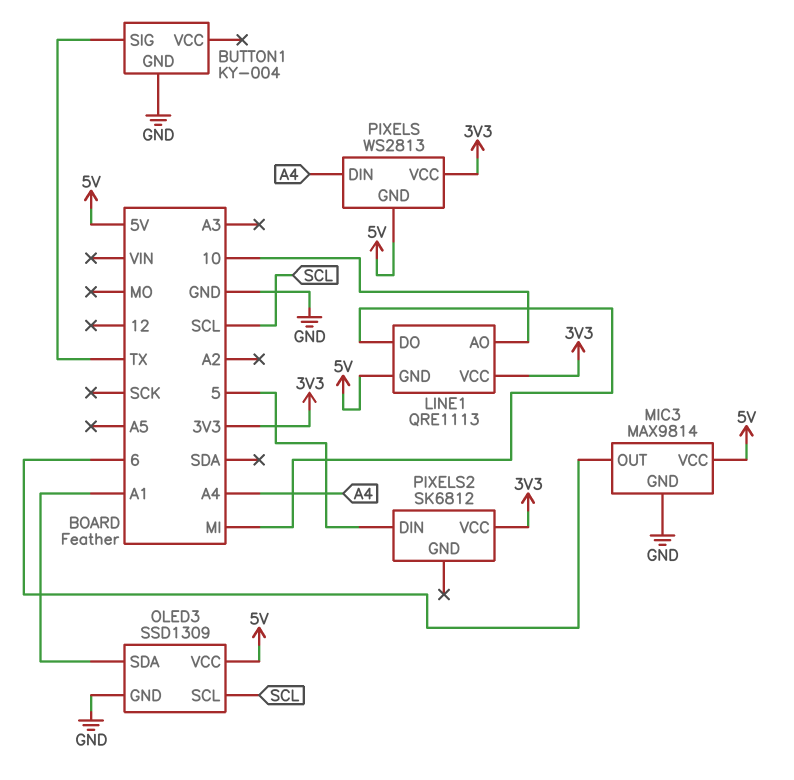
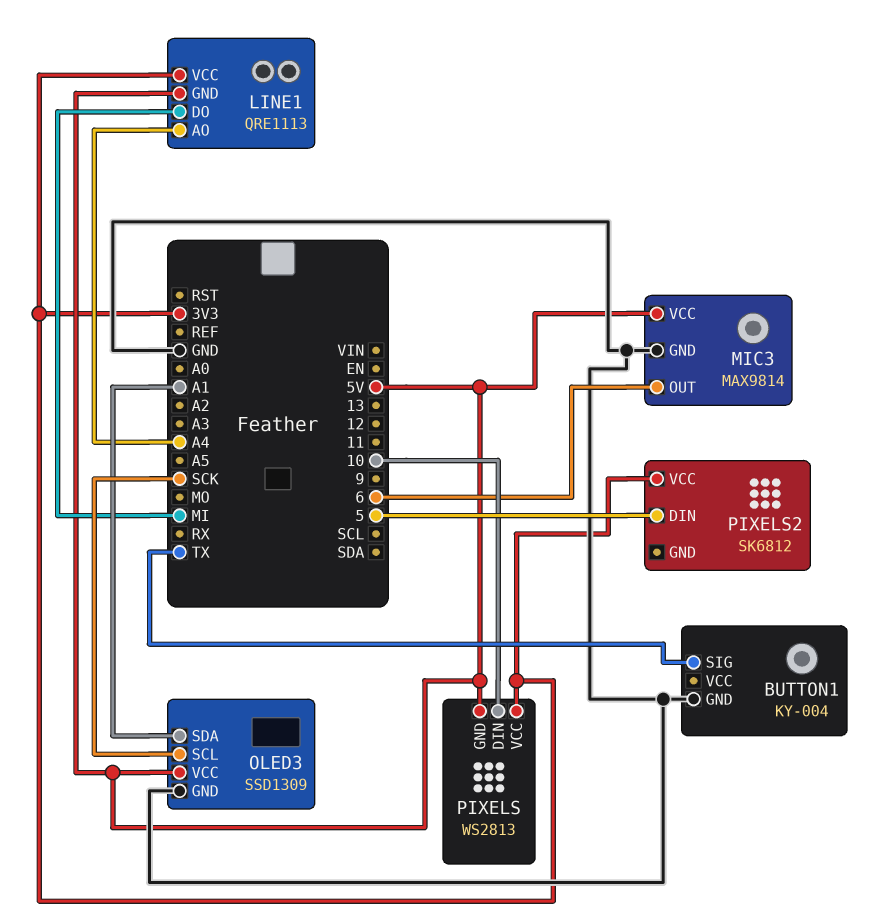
LINE1 pin AO: 10 -> A4
OLED3 pin SCL: SCL -> SCK
PIXELS pin DIN: A4 -> 10

